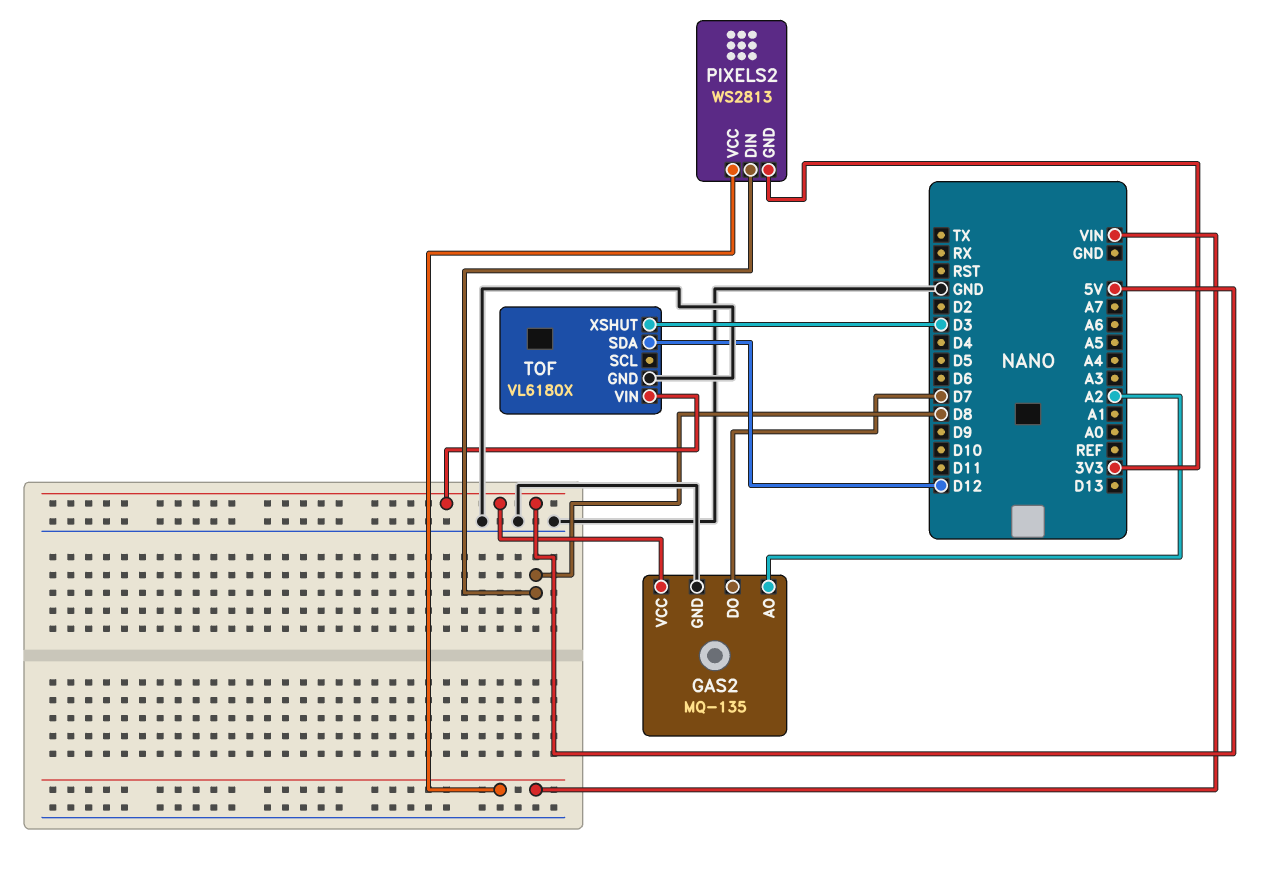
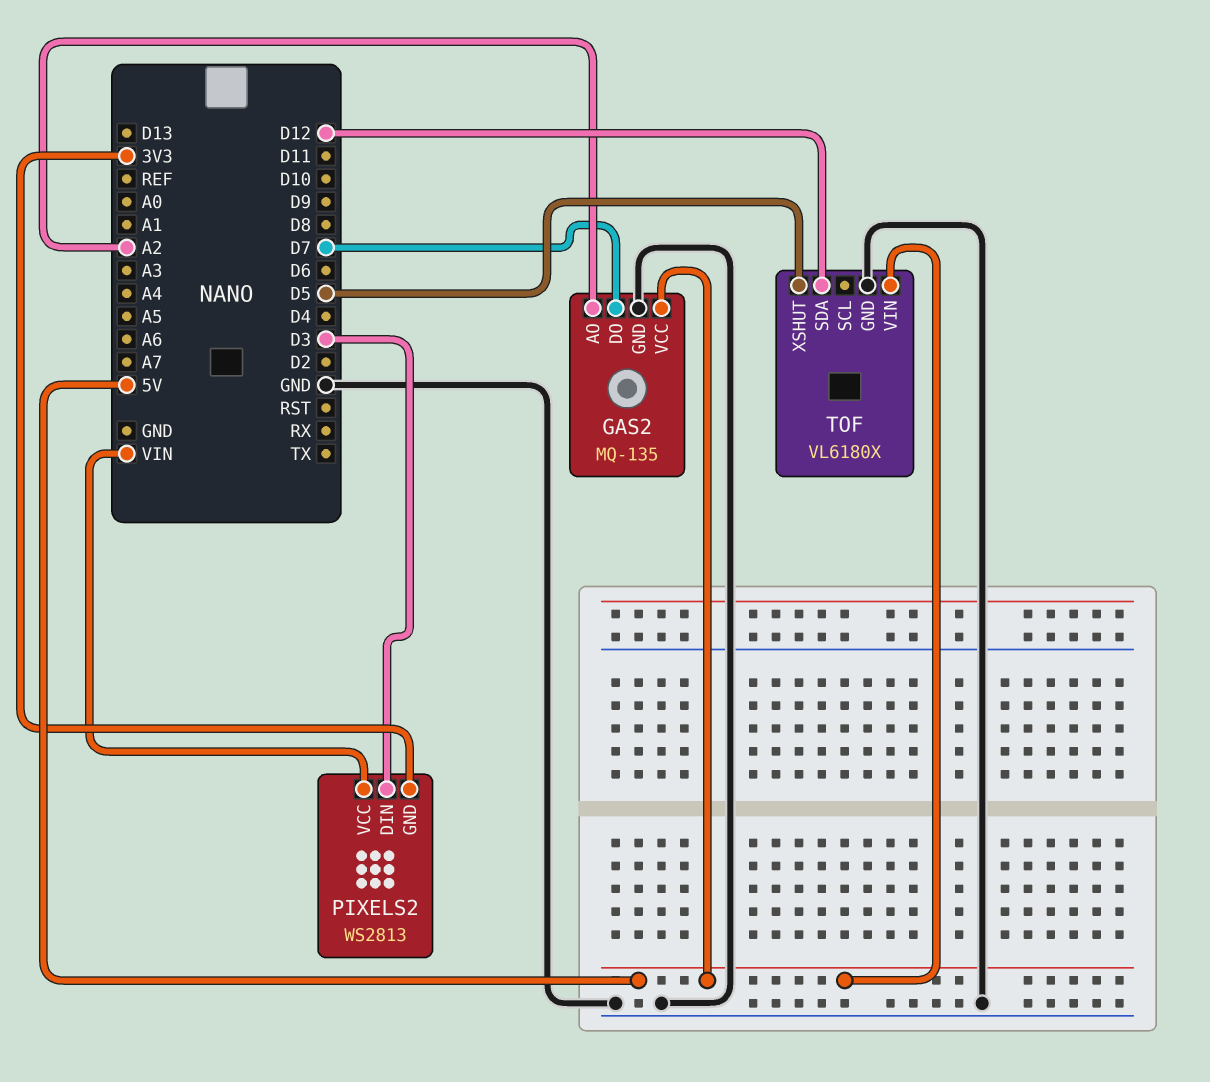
PIXELS2 pin DIN: D8 -> D3
TOF pin XSHUT: D3 -> D5

